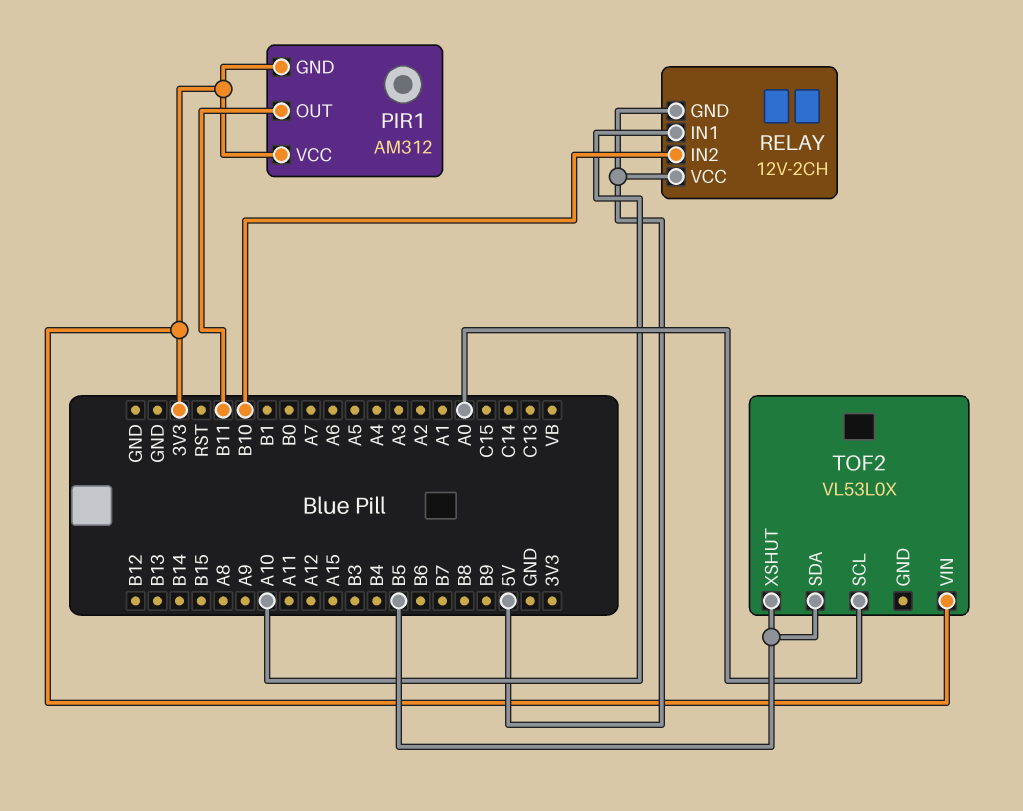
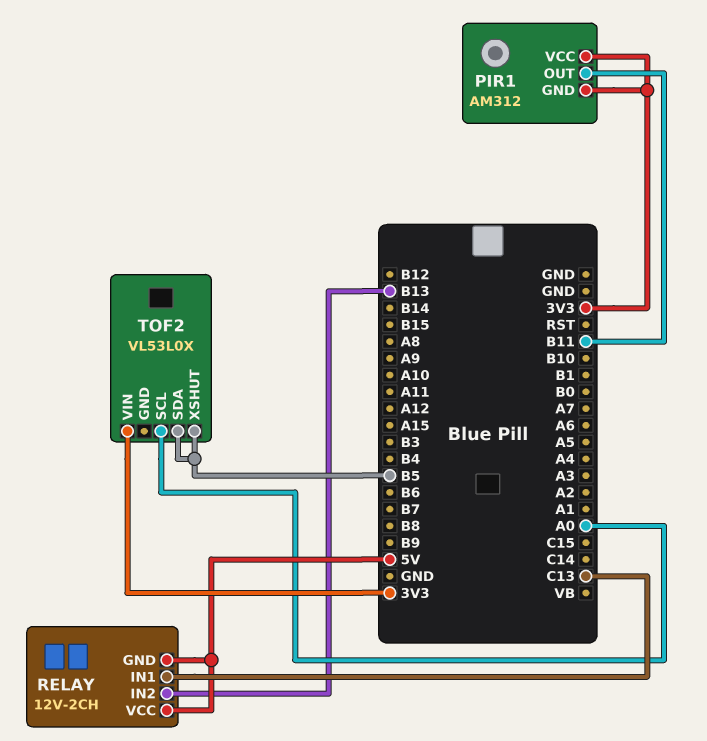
RELAY pin IN1: A10 -> C13
RELAY pin IN2: B10 -> B13

